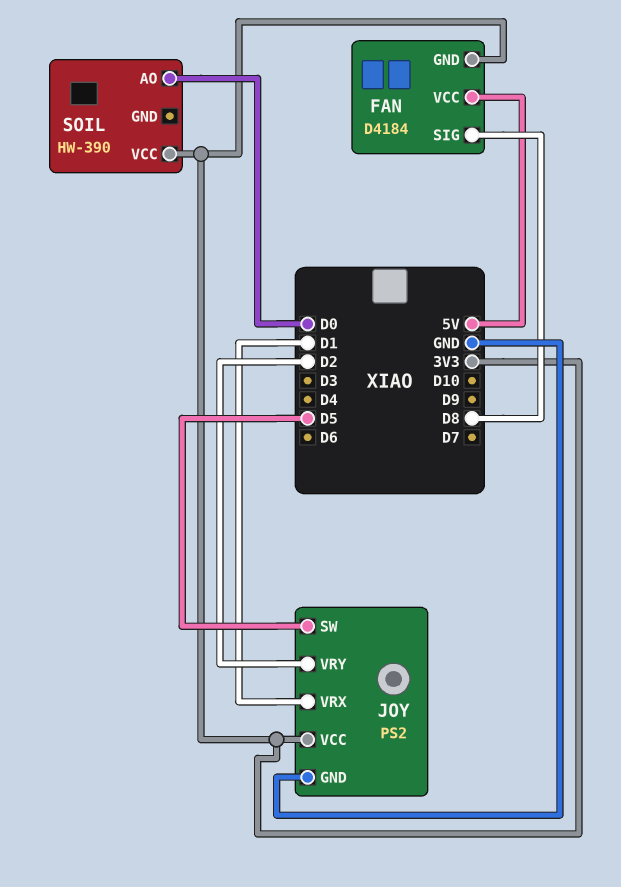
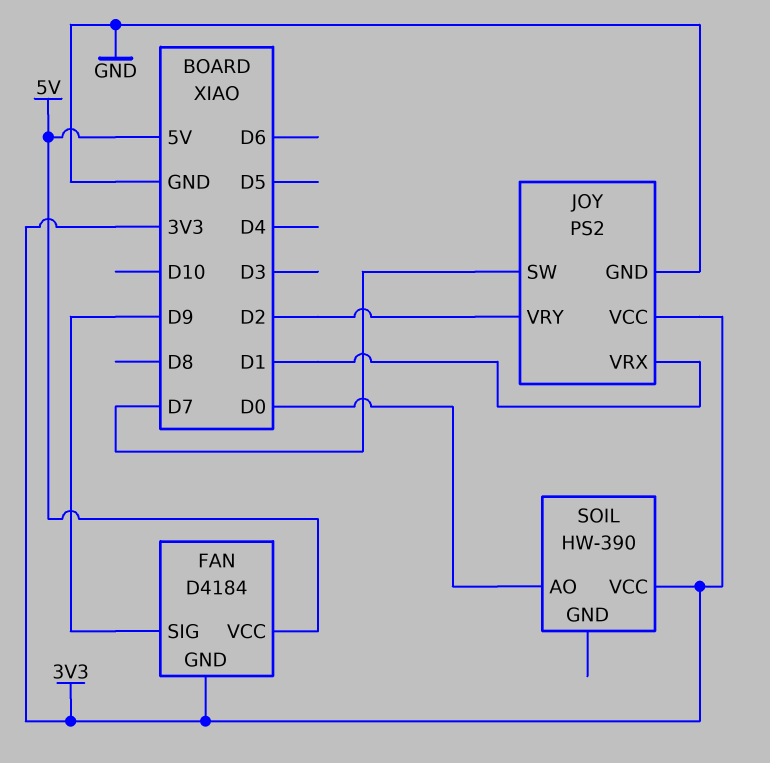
FAN pin SIG: D8 -> D9
JOY pin SW: D5 -> D7

